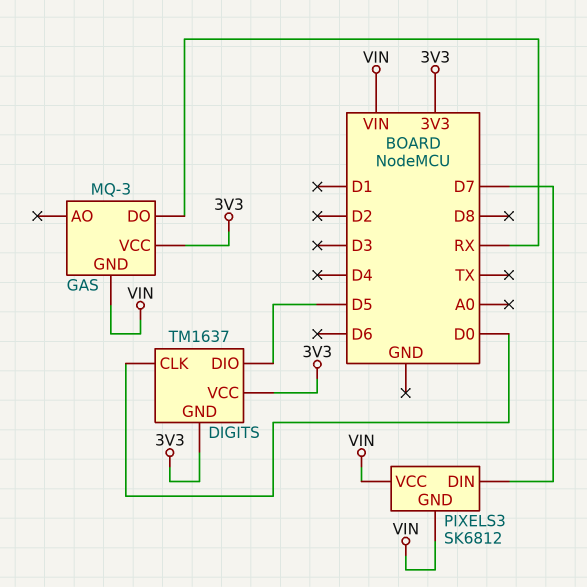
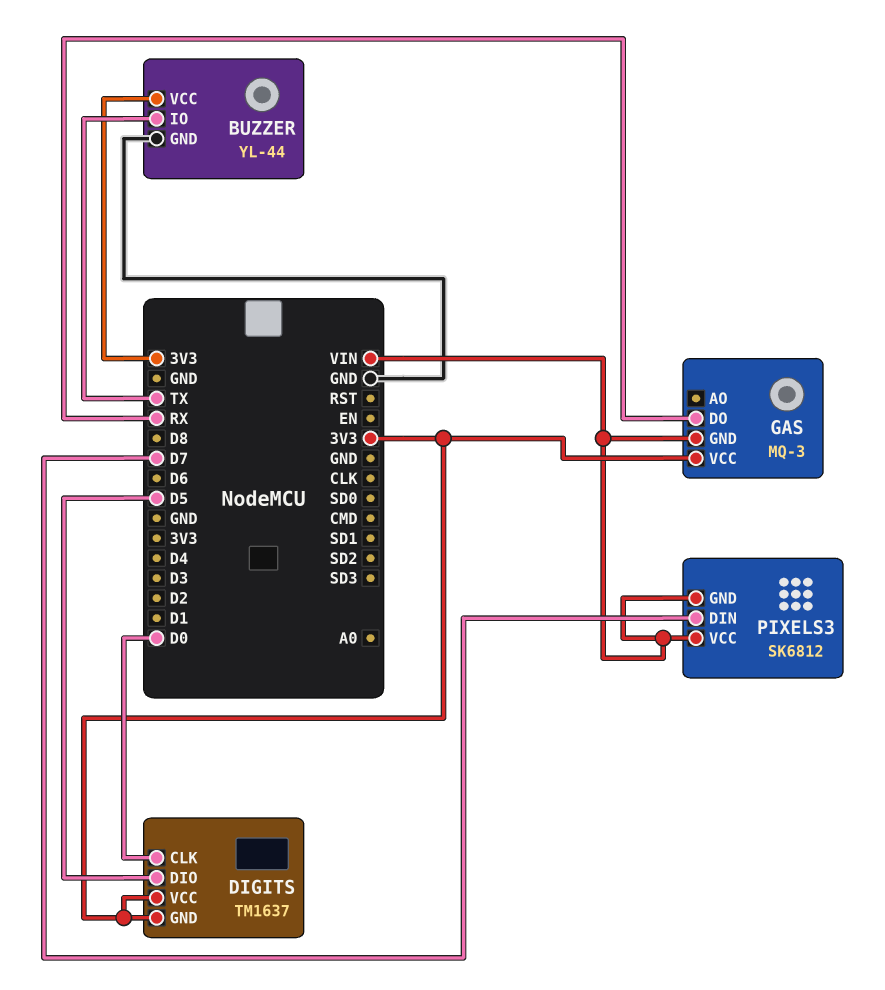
BUZZER: none -> YL-44
BUZZER pin GND: none -> GND
BUZZER pin IO: none -> TX
BUZZER pin VCC: none -> 3V3

